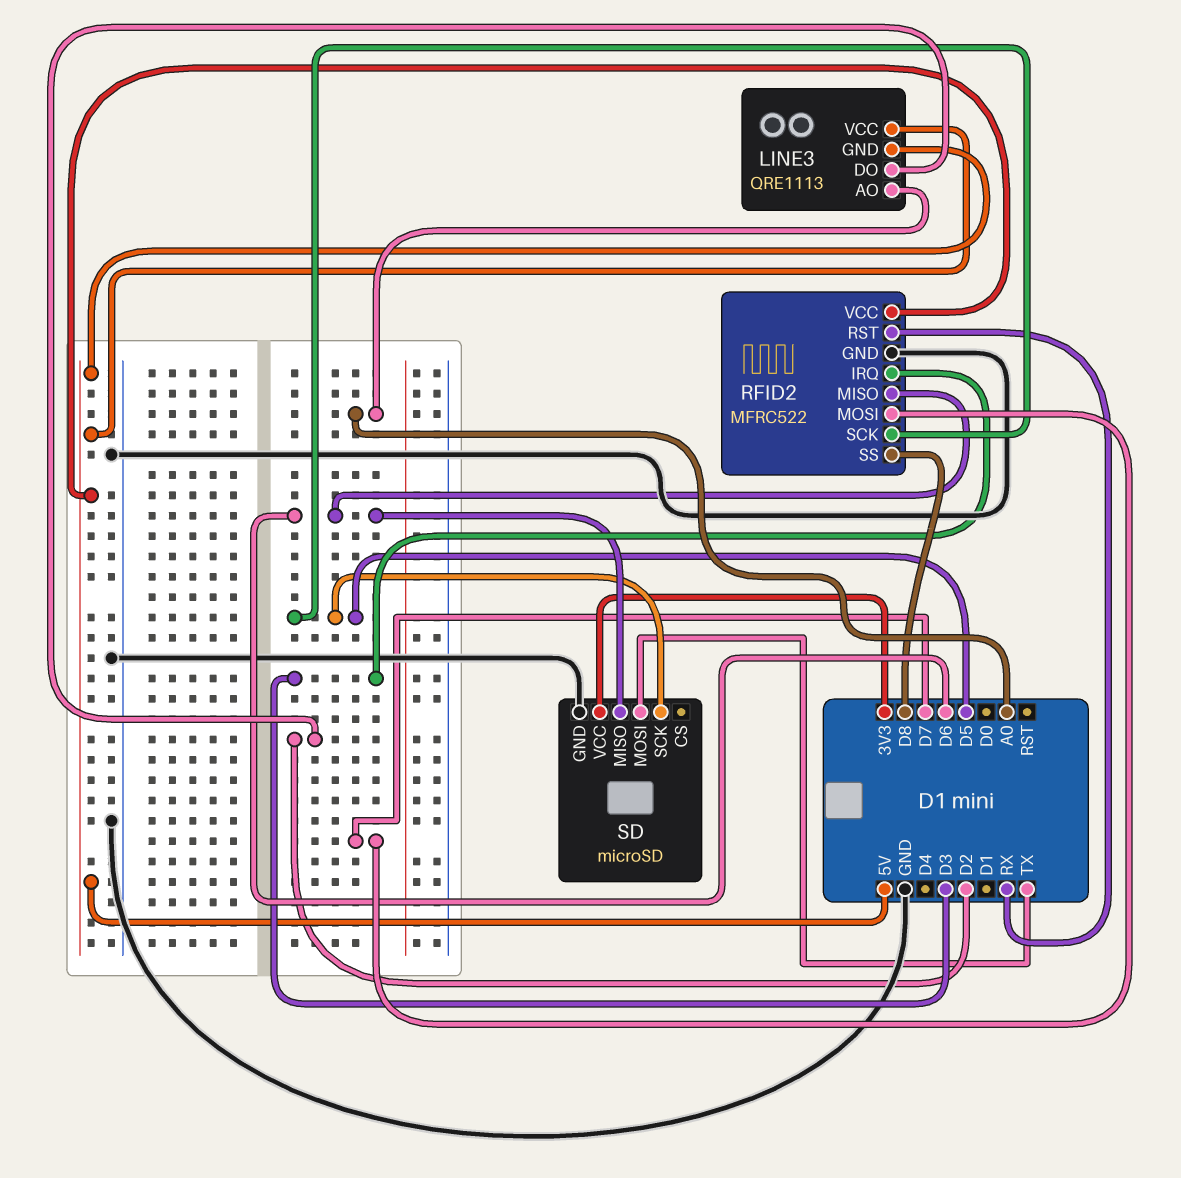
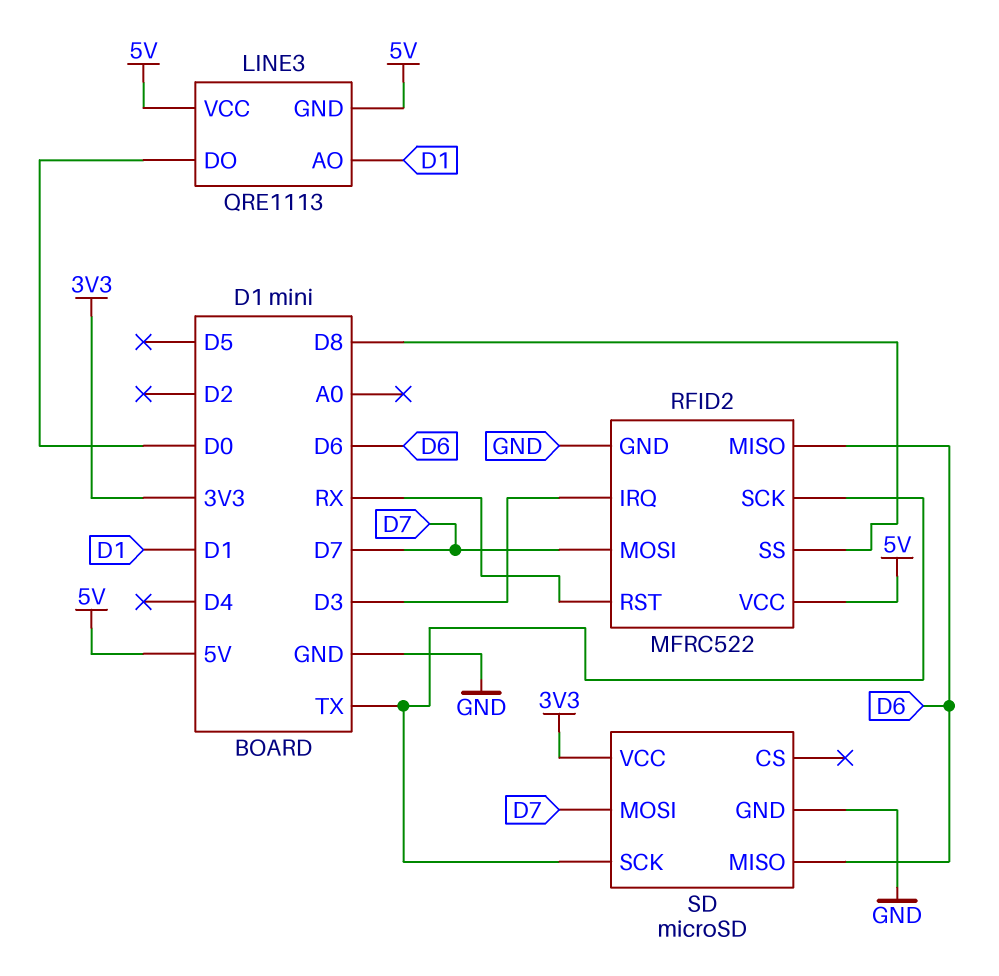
LINE3 pin AO: A0 -> D1
LINE3 pin DO: D2 -> D0
RFID2 pin SCK: D5 -> TX
SD pin MOSI: TX -> D7
SD pin SCK: D5 -> TX

